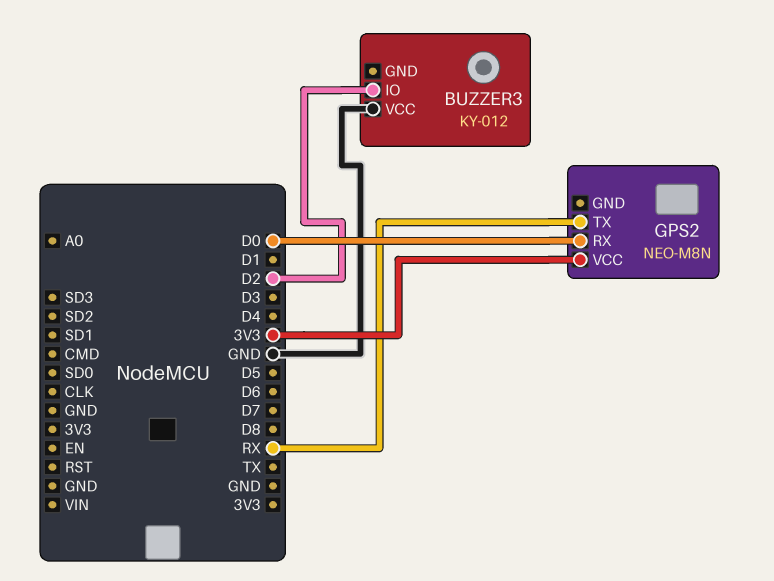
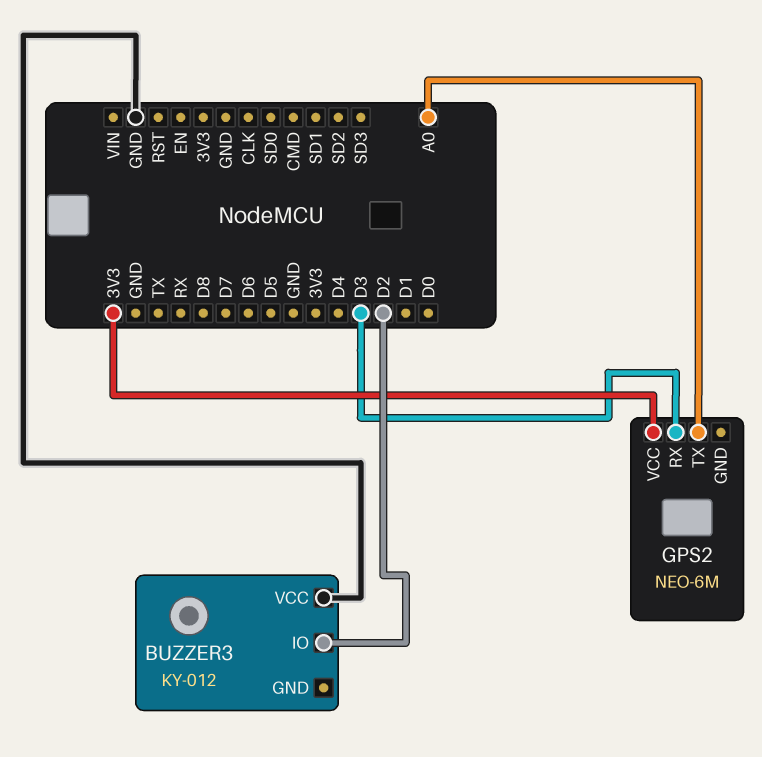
GPS2: NEO-M8N -> NEO-6M
GPS2 pin RX: D0 -> D3
GPS2 pin TX: RX -> A0

